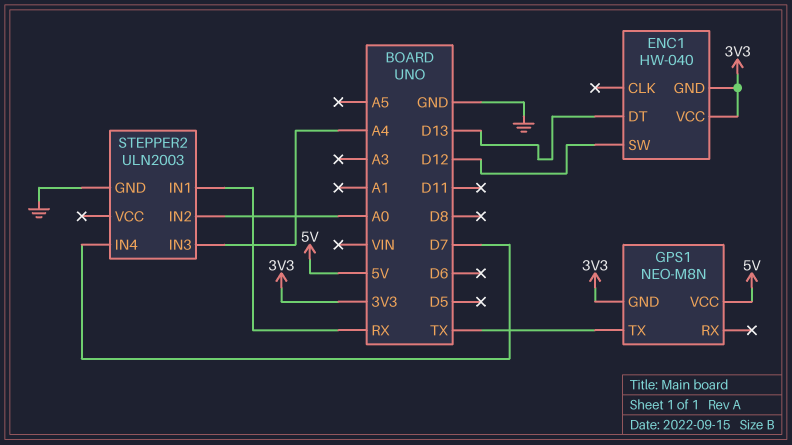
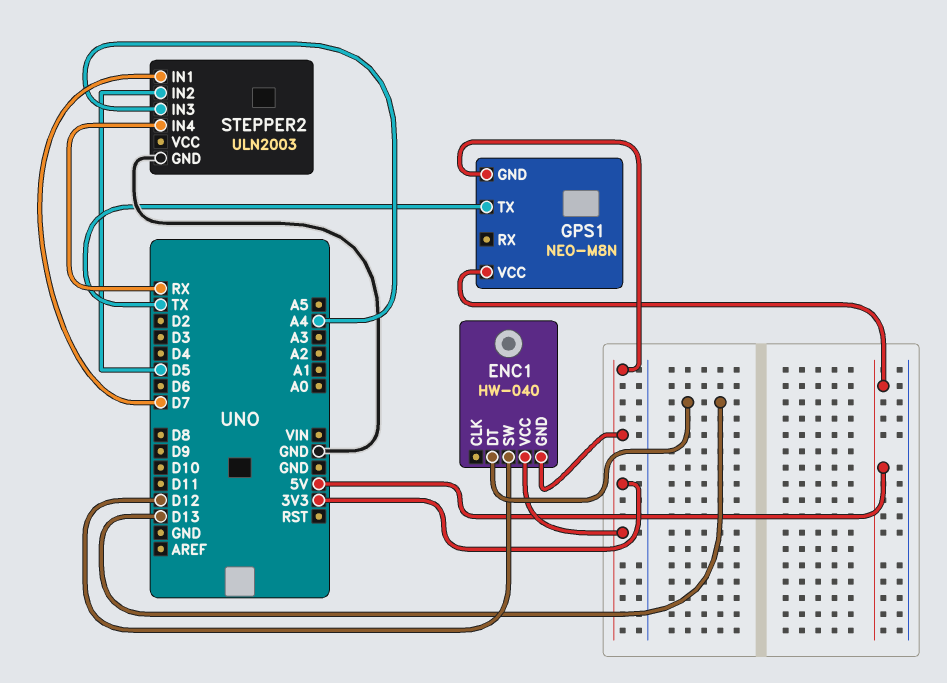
STEPPER2 pin IN1: RX -> D7
STEPPER2 pin IN2: A0 -> D5
STEPPER2 pin IN4: D7 -> RX

